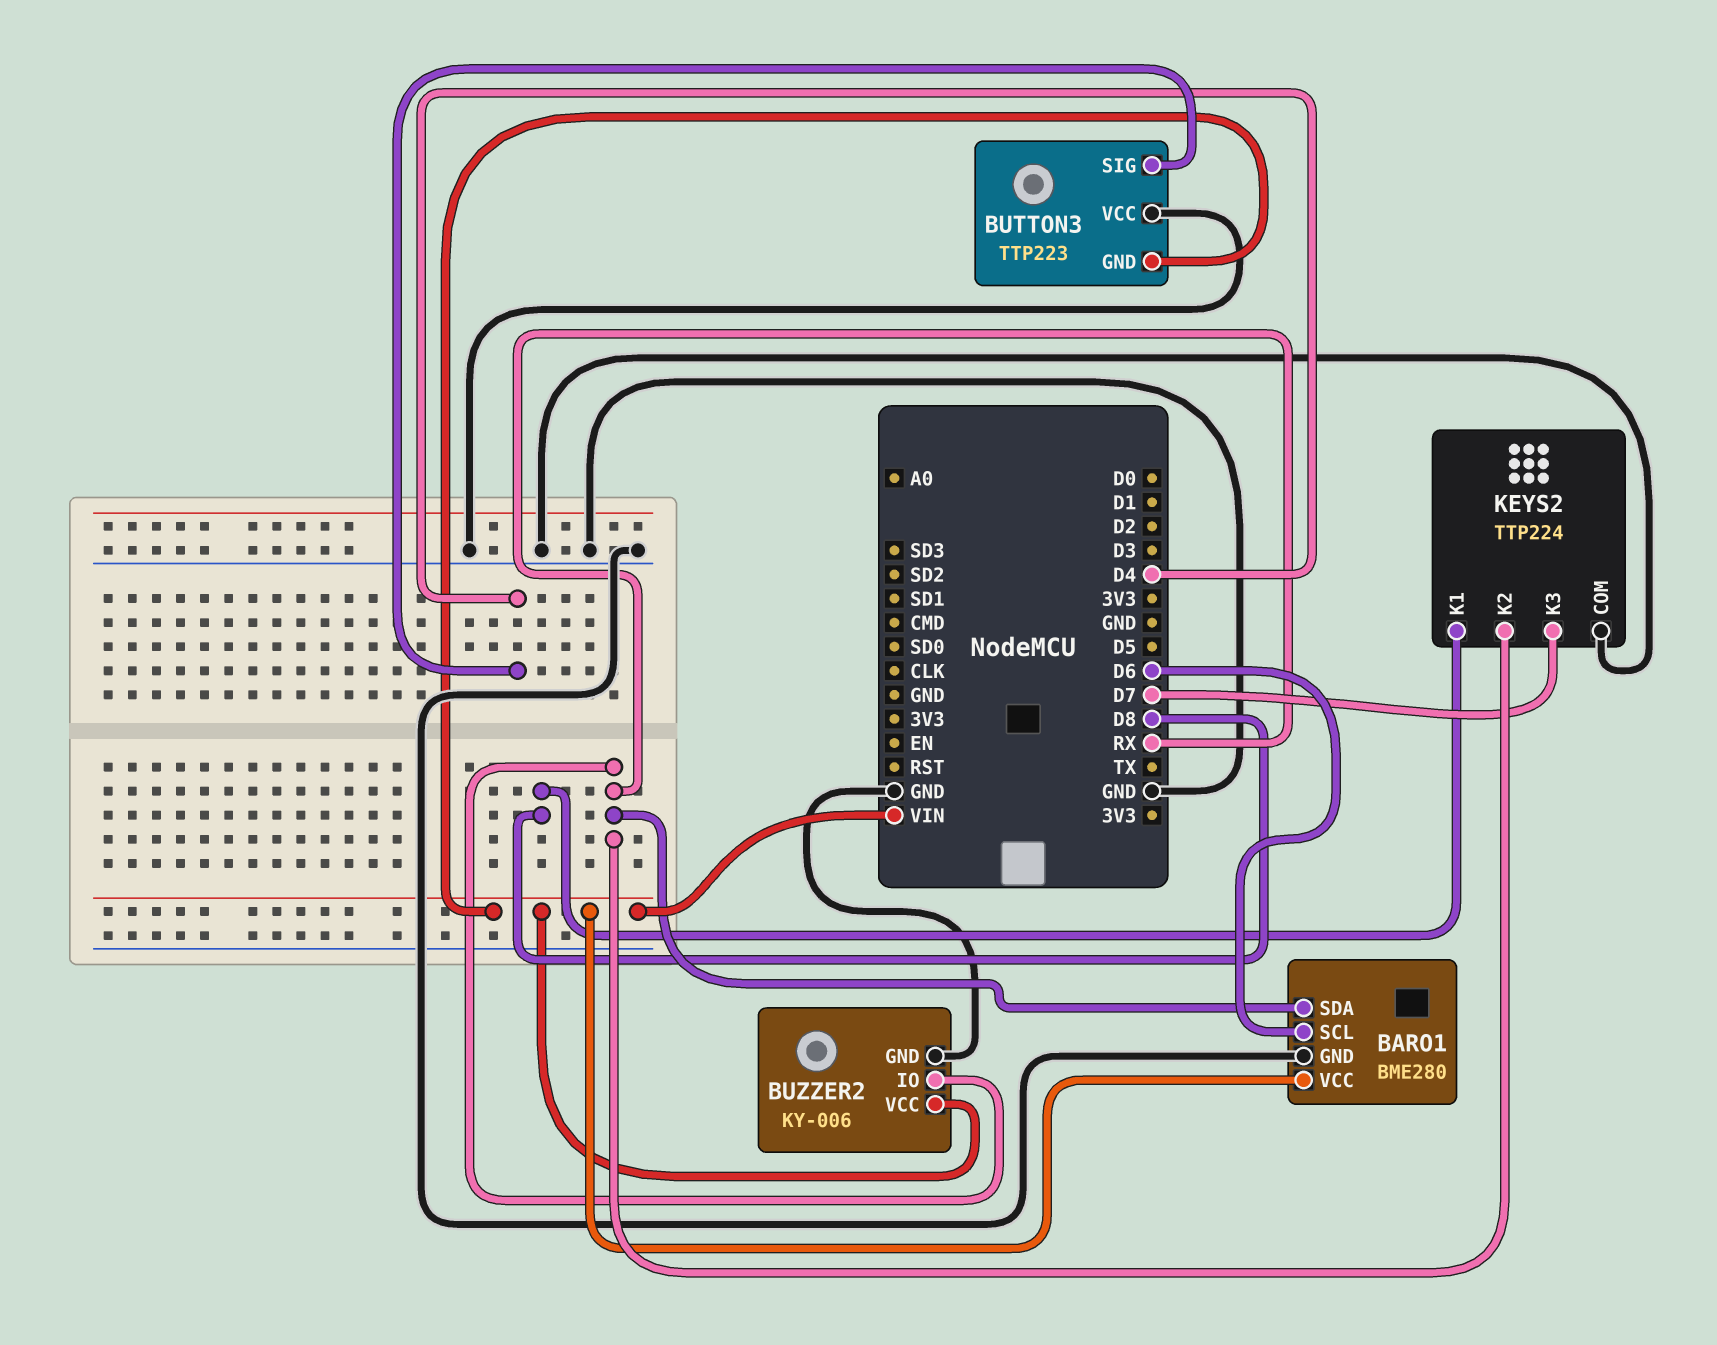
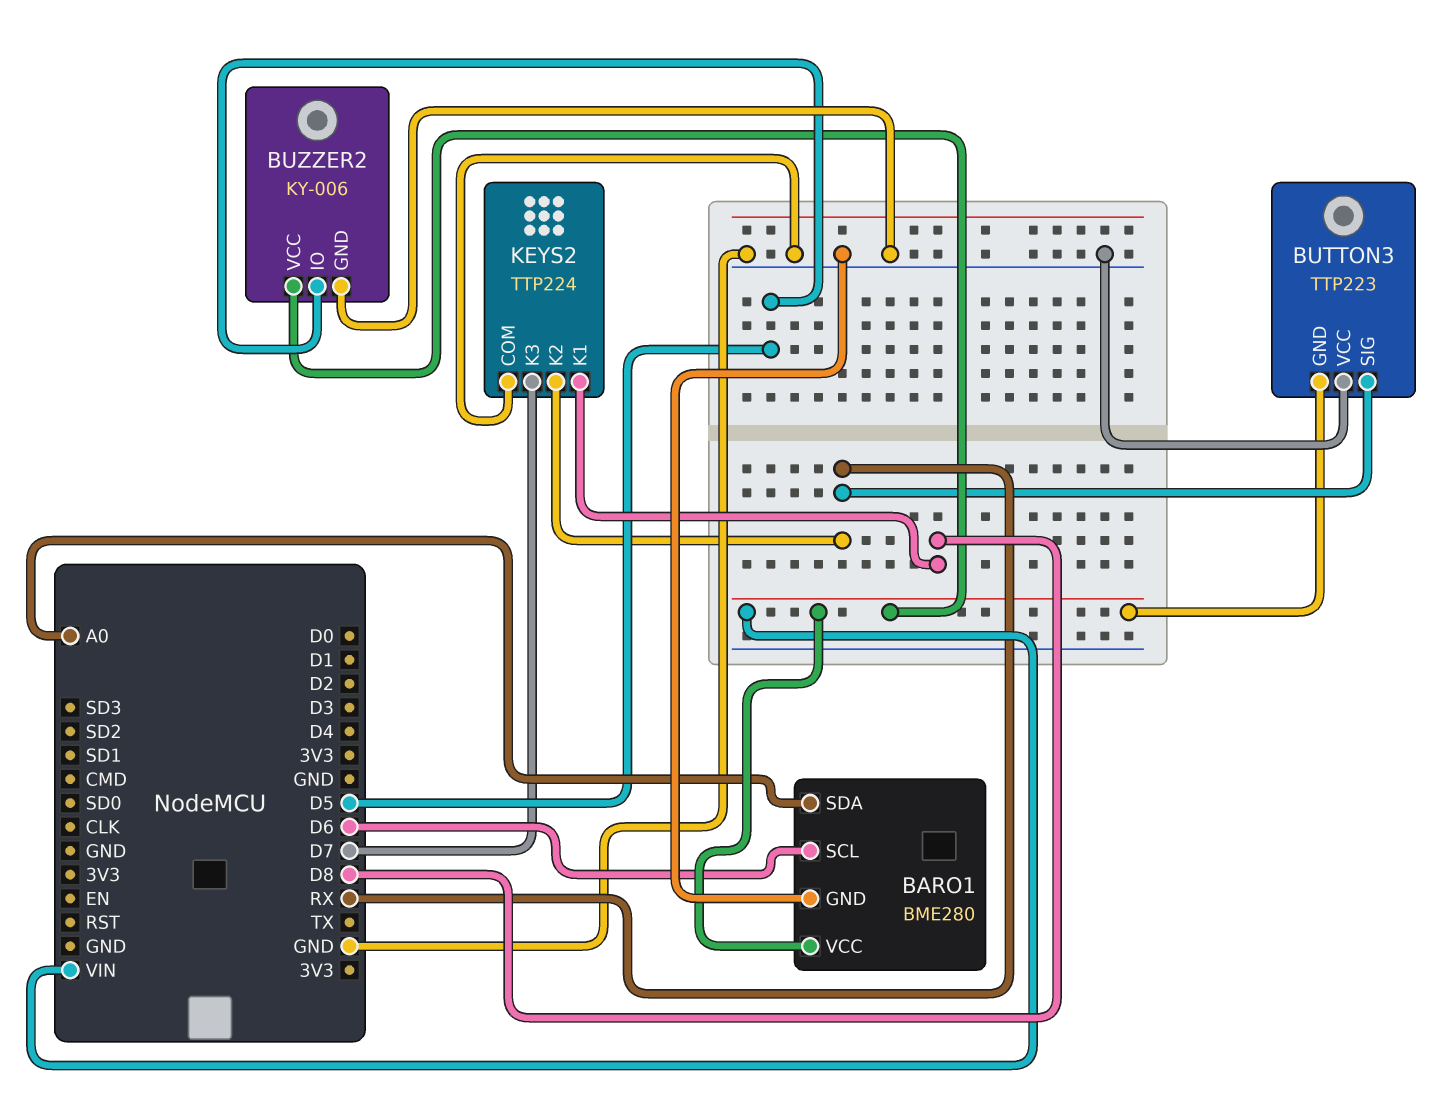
BARO1 pin SDA: RX -> A0
BUTTON3 pin SIG: D4 -> RX
BUZZER2 pin IO: RX -> D5

